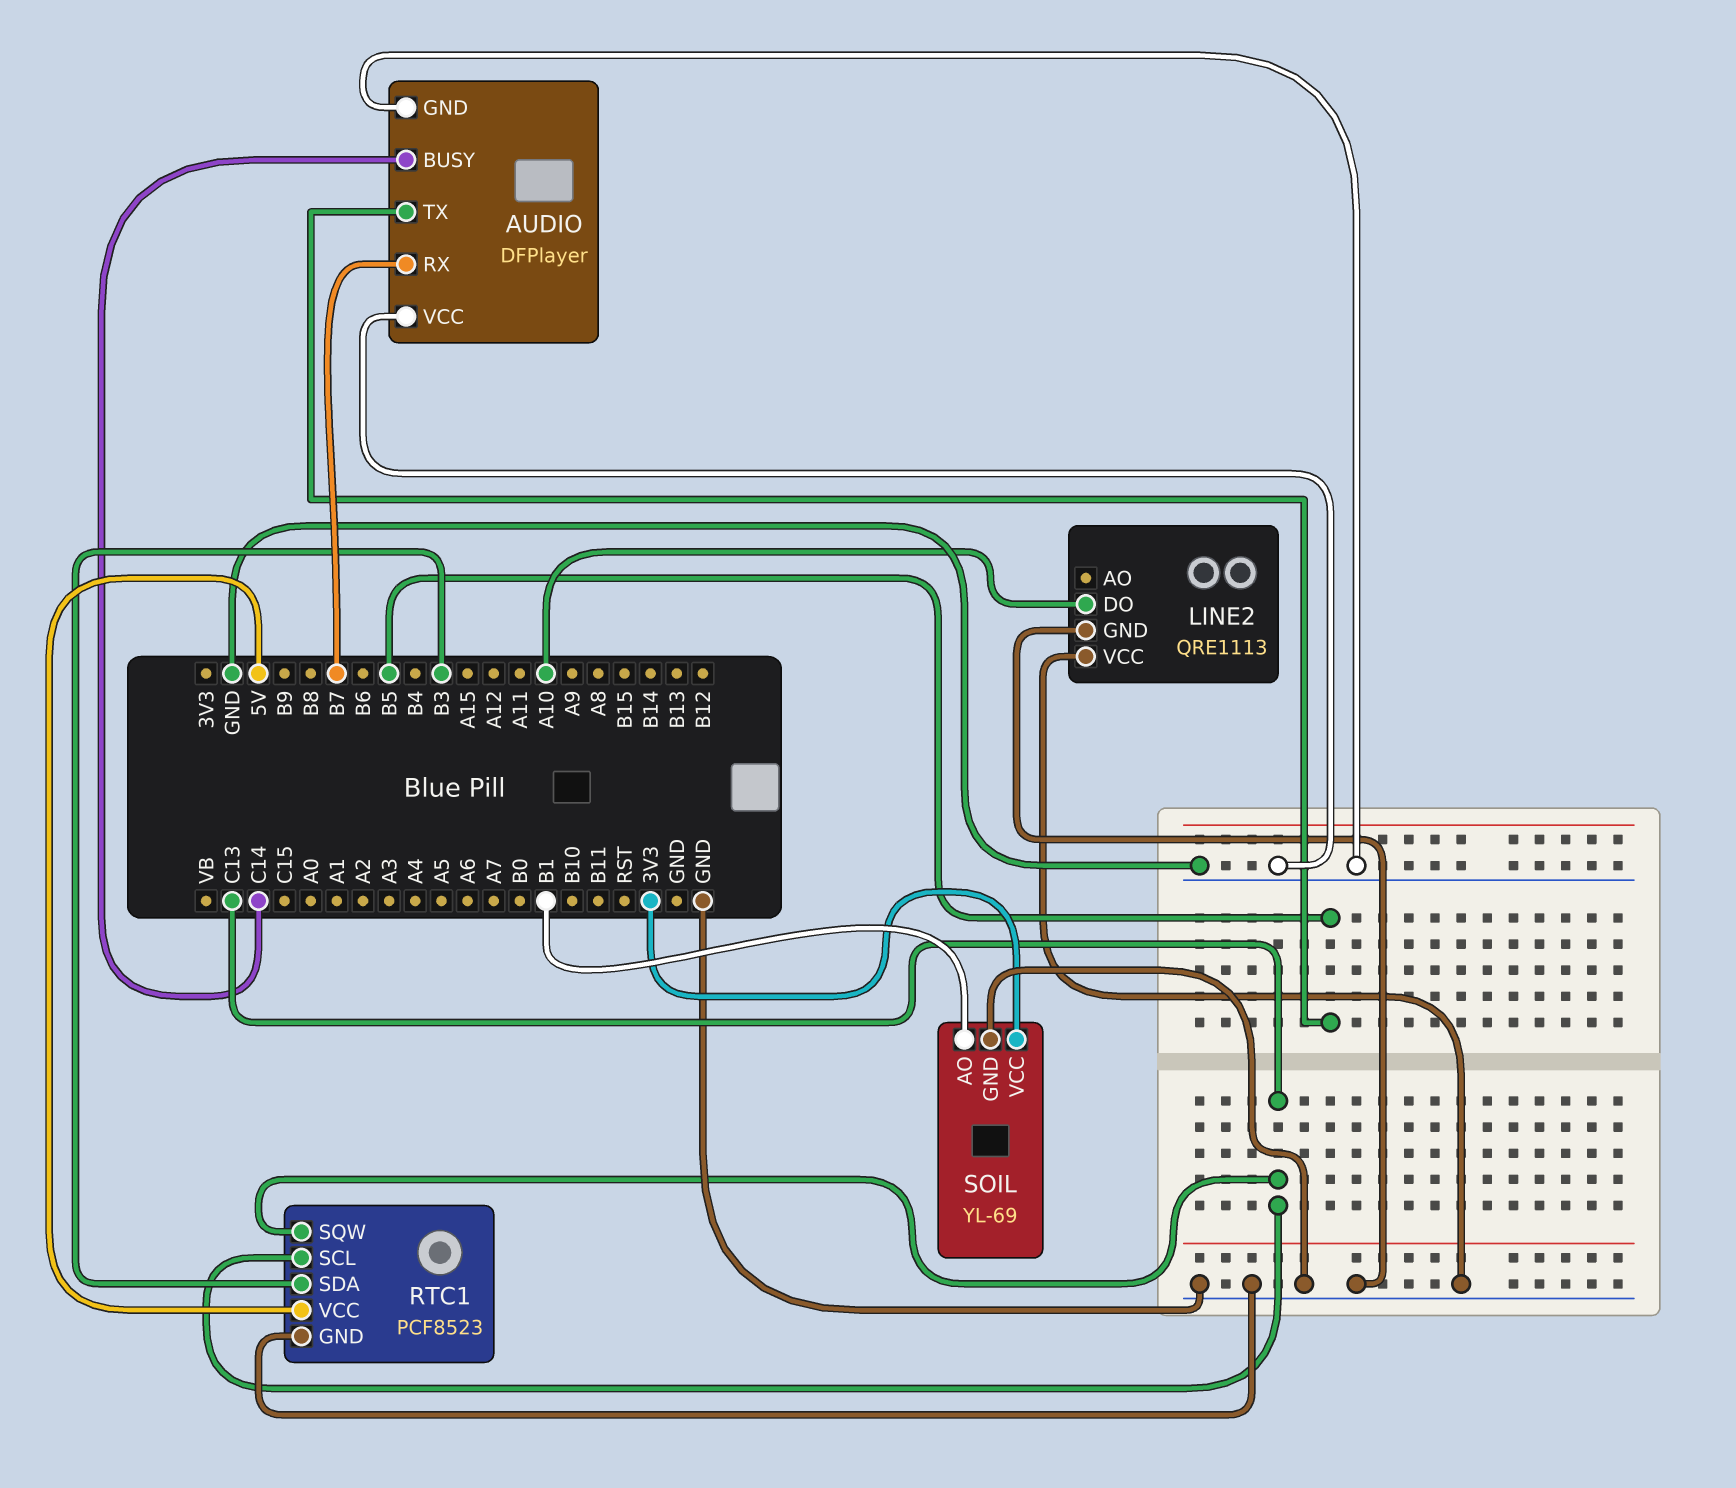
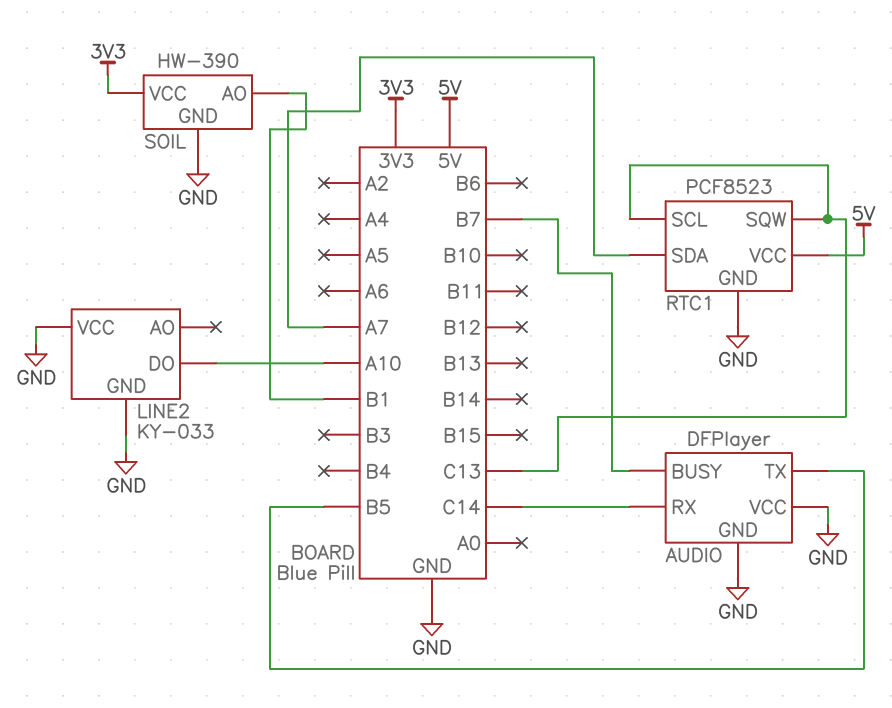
AUDIO pin BUSY: C14 -> B7
AUDIO pin RX: B7 -> C14
LINE2: QRE1113 -> KY-033
RTC1 pin SDA: B3 -> A7
SOIL: YL-69 -> HW-390

